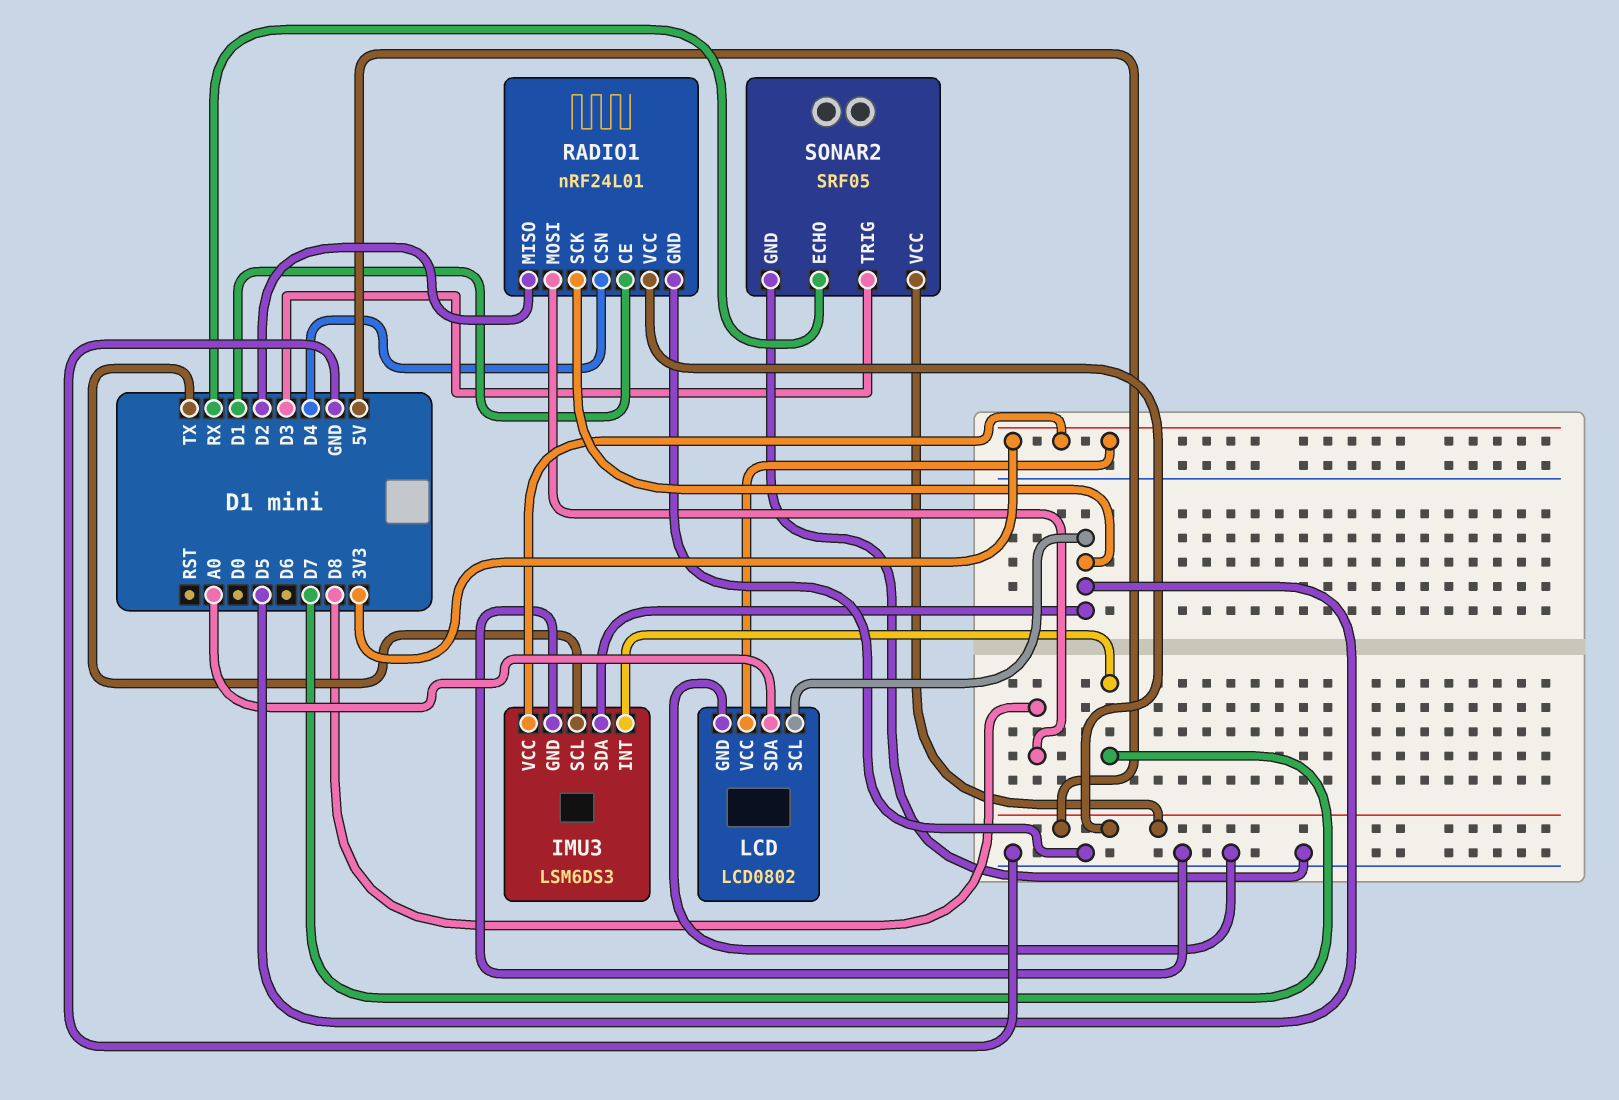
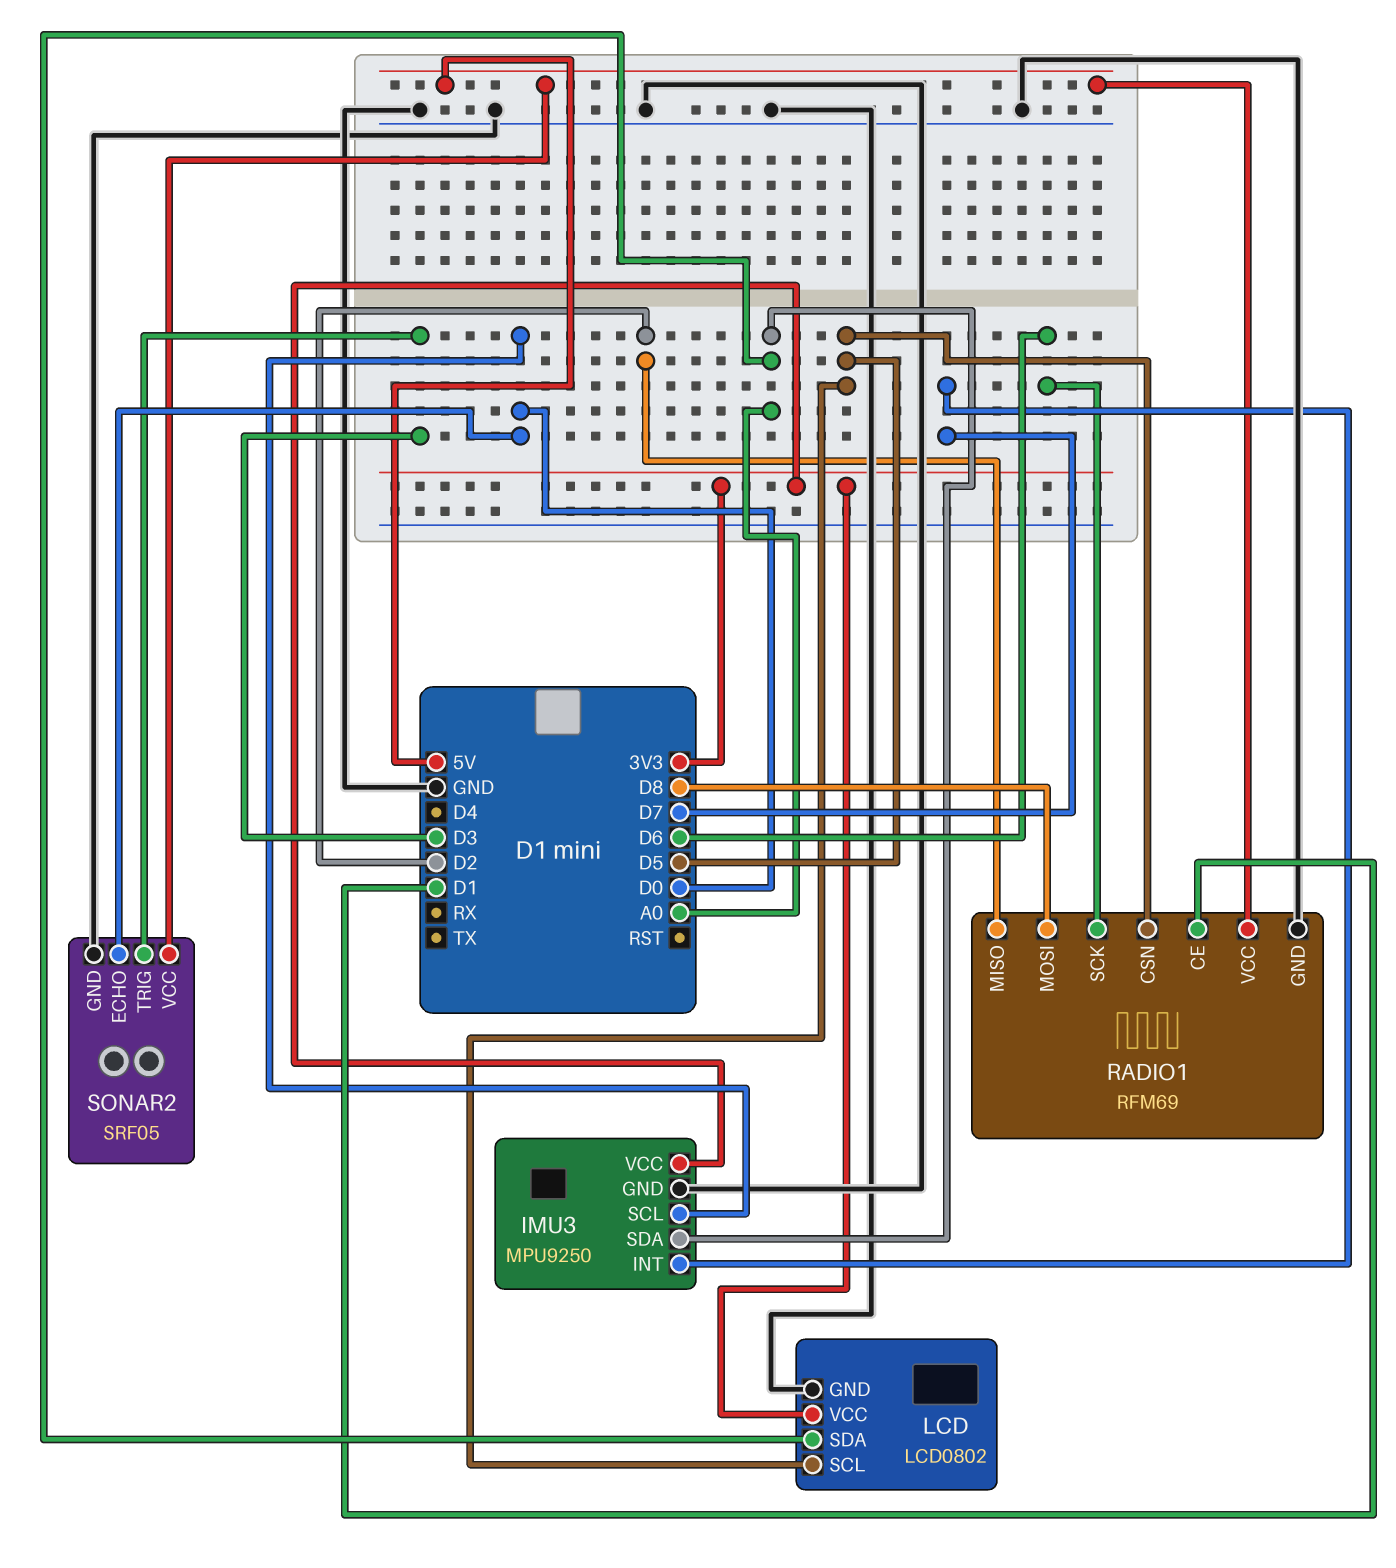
IMU3: LSM6DS3 -> MPU9250
IMU3 pin SCL: TX -> D0
IMU3 pin SDA: D5 -> A0
RADIO1: nRF24L01 -> RFM69
RADIO1 pin CSN: D4 -> D5
RADIO1 pin SCK: D5 -> D6
SONAR2 pin ECHO: RX -> D0

